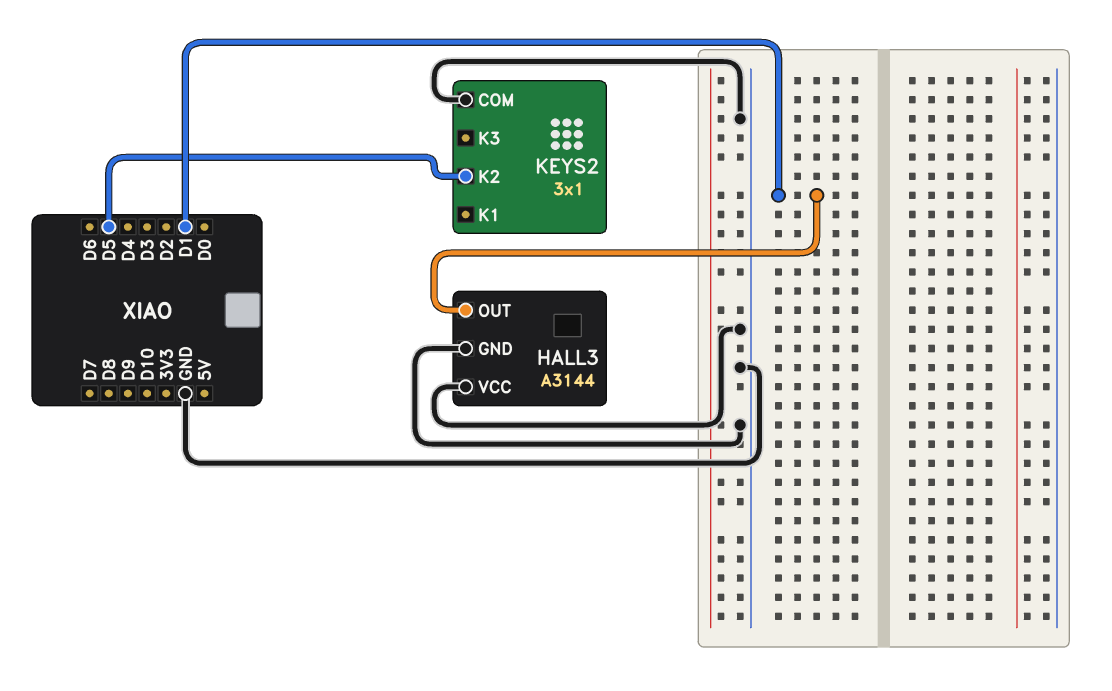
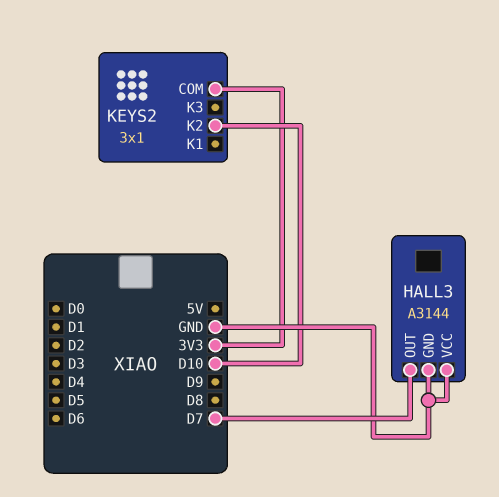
HALL3 pin OUT: D1 -> D7
KEYS2 pin COM: GND -> 3V3
KEYS2 pin K2: D5 -> D10

